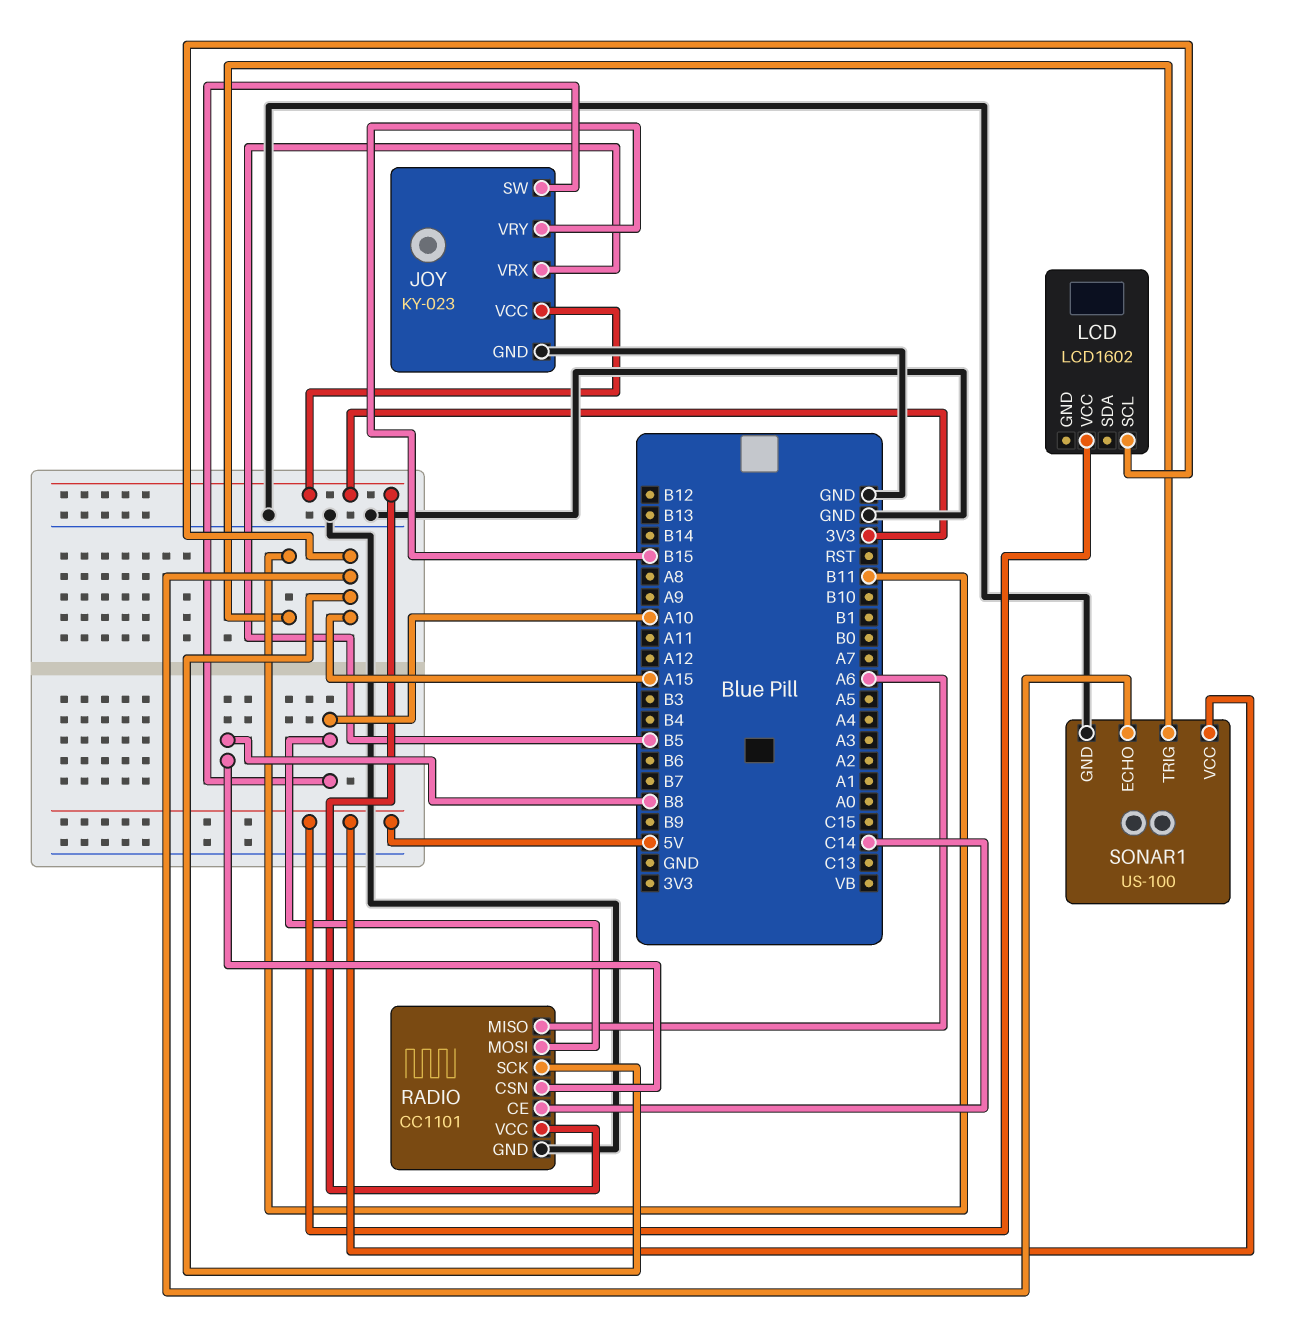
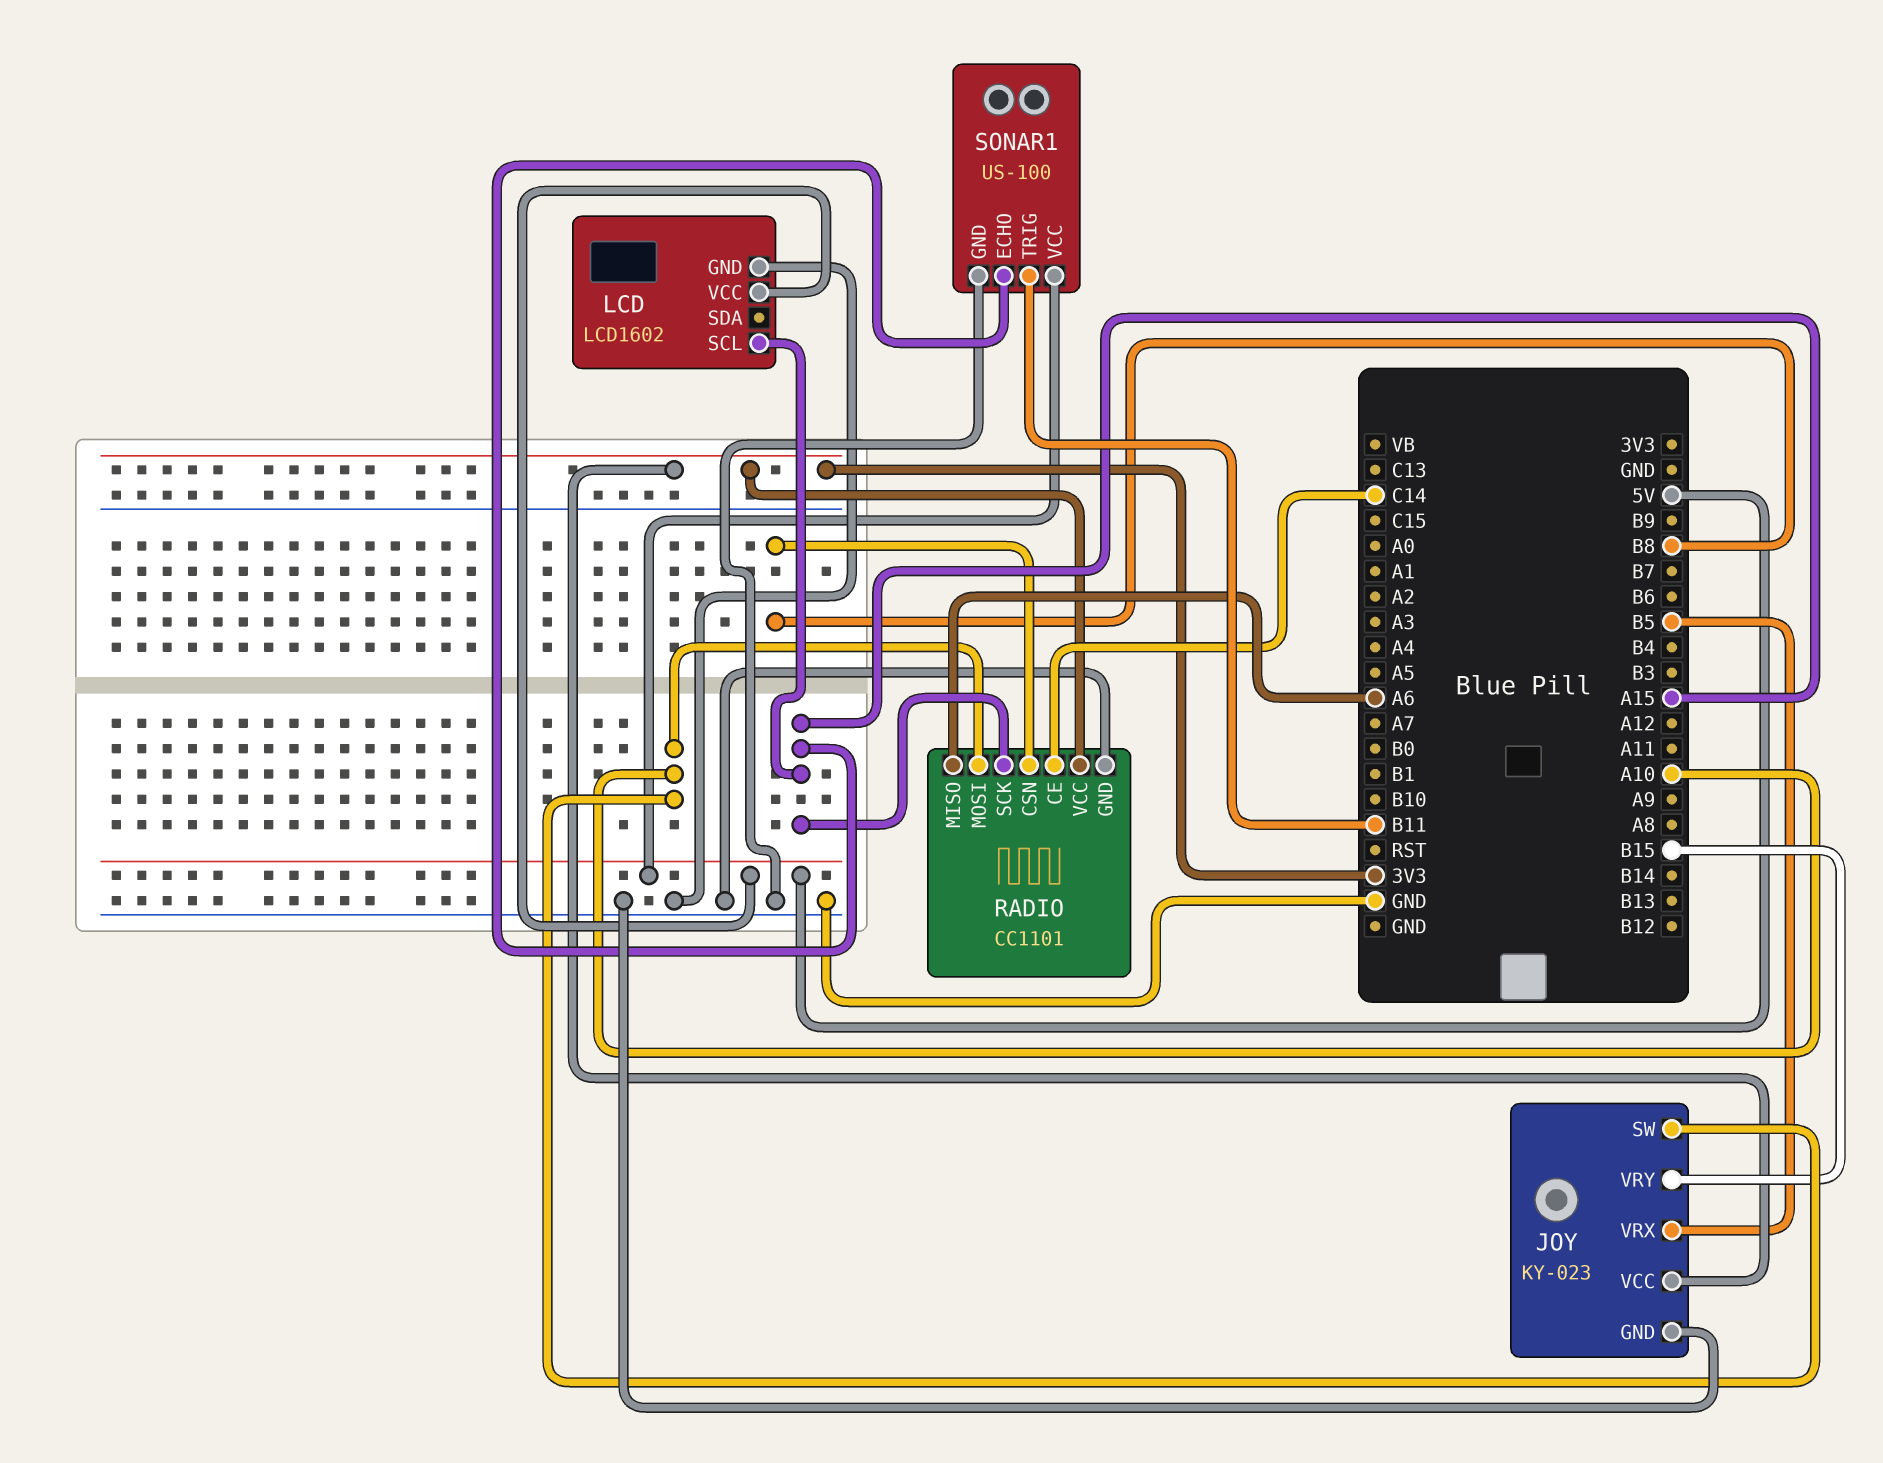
LCD pin GND: none -> GND

